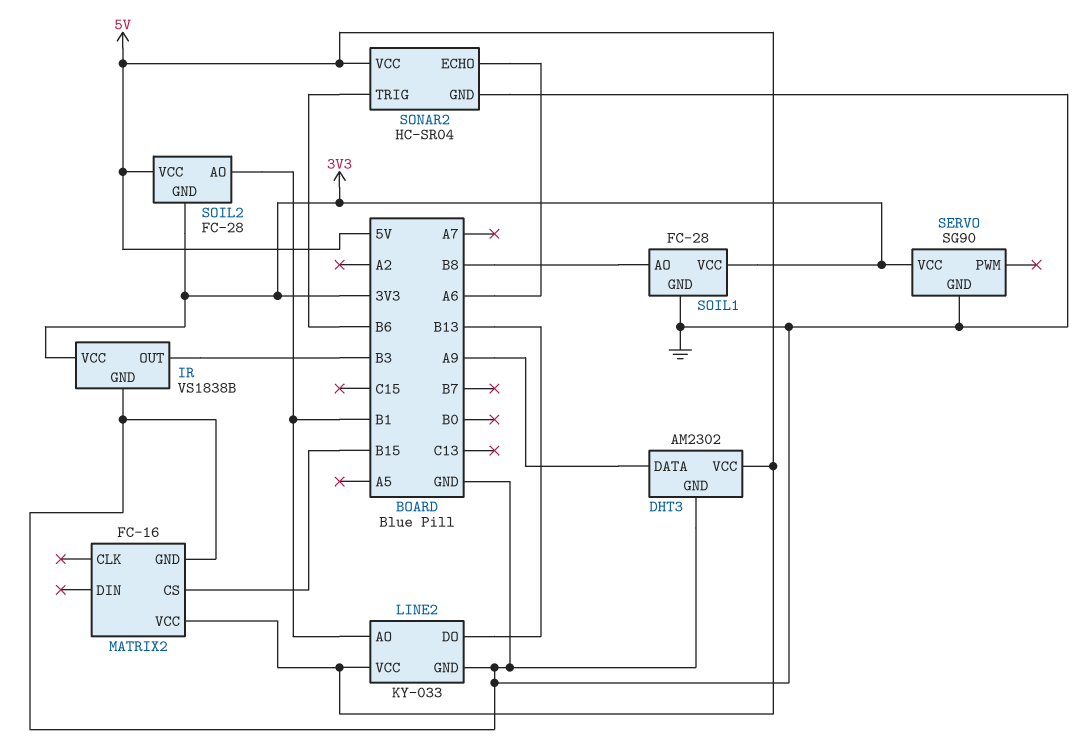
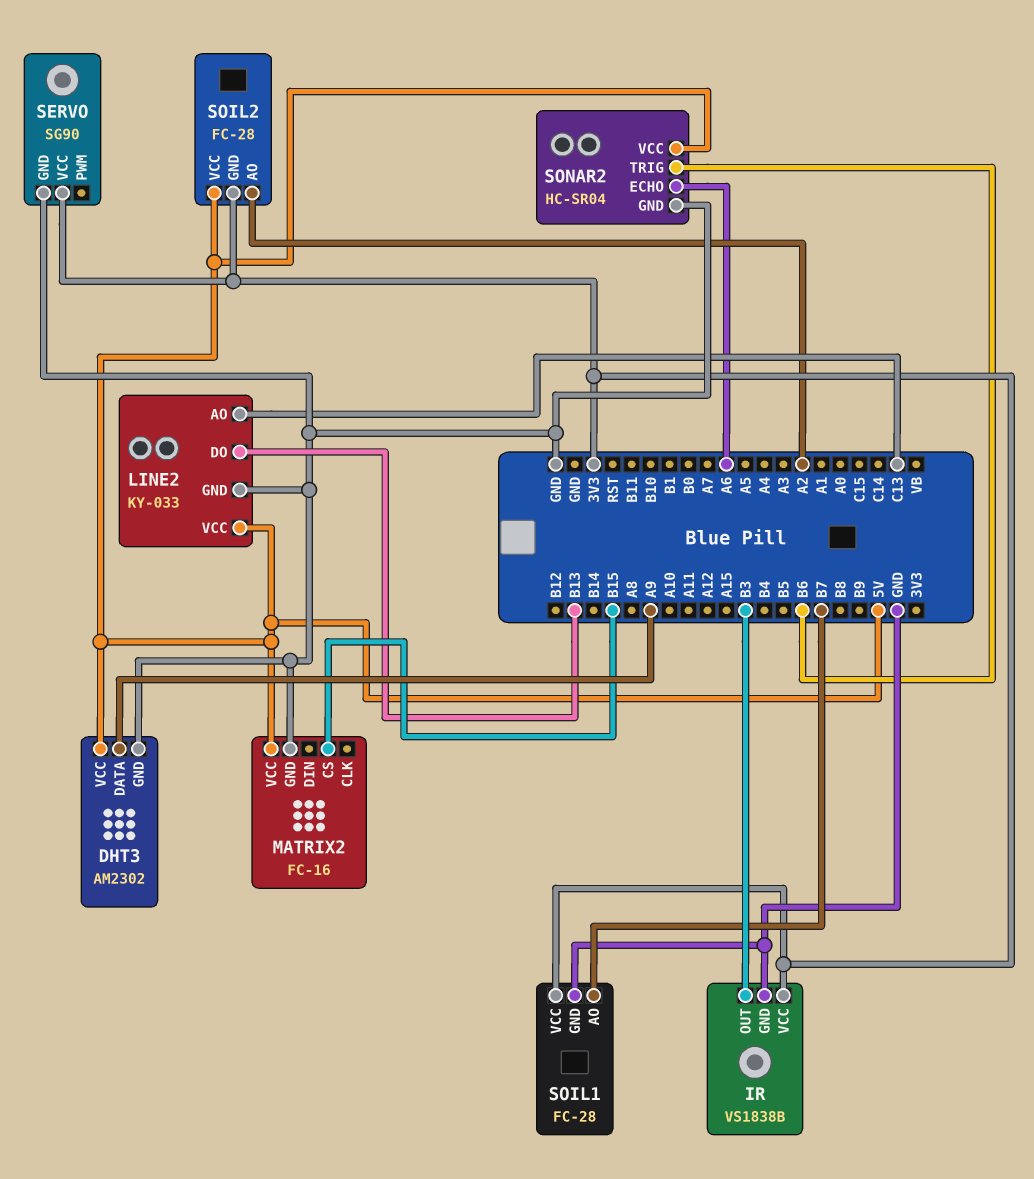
LINE2 pin AO: B1 -> C13
SOIL1 pin AO: B8 -> B7
SOIL2 pin AO: B1 -> A2

